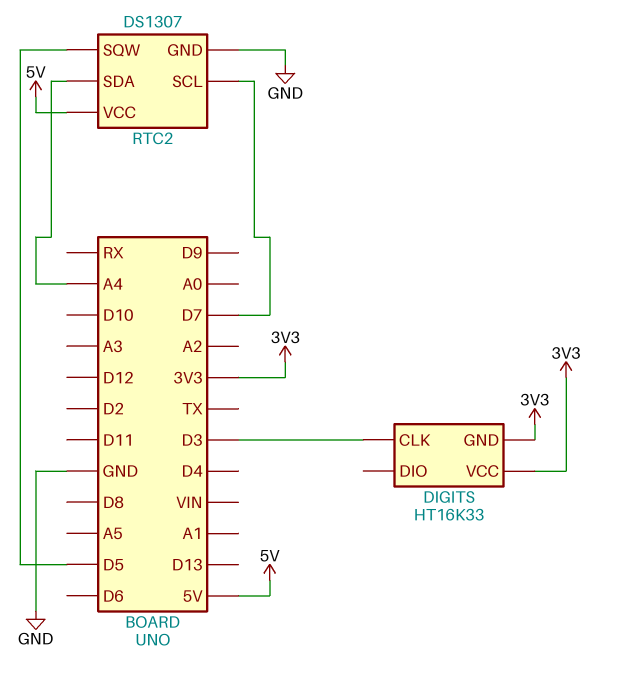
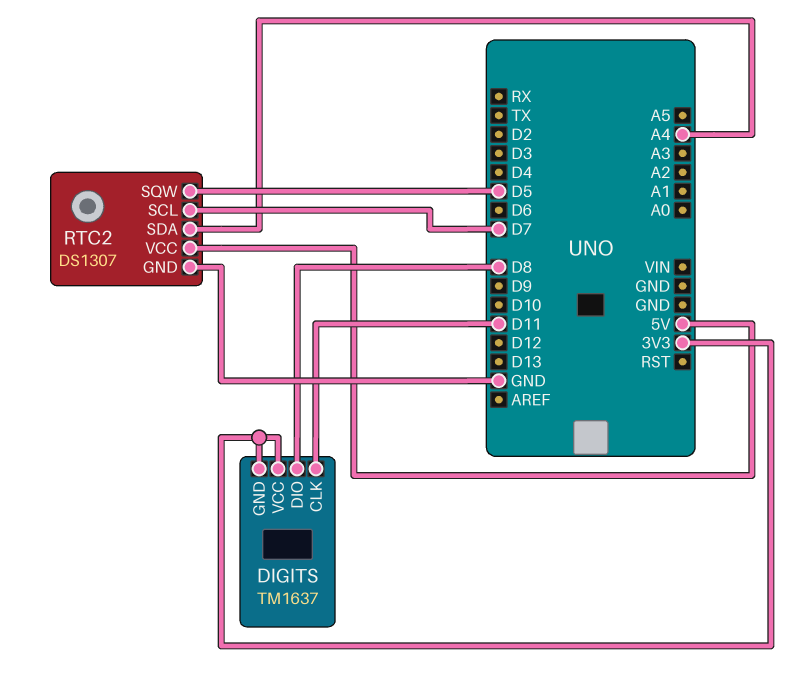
DIGITS: HT16K33 -> TM1637
DIGITS pin CLK: D3 -> D11
DIGITS pin DIO: none -> D8

